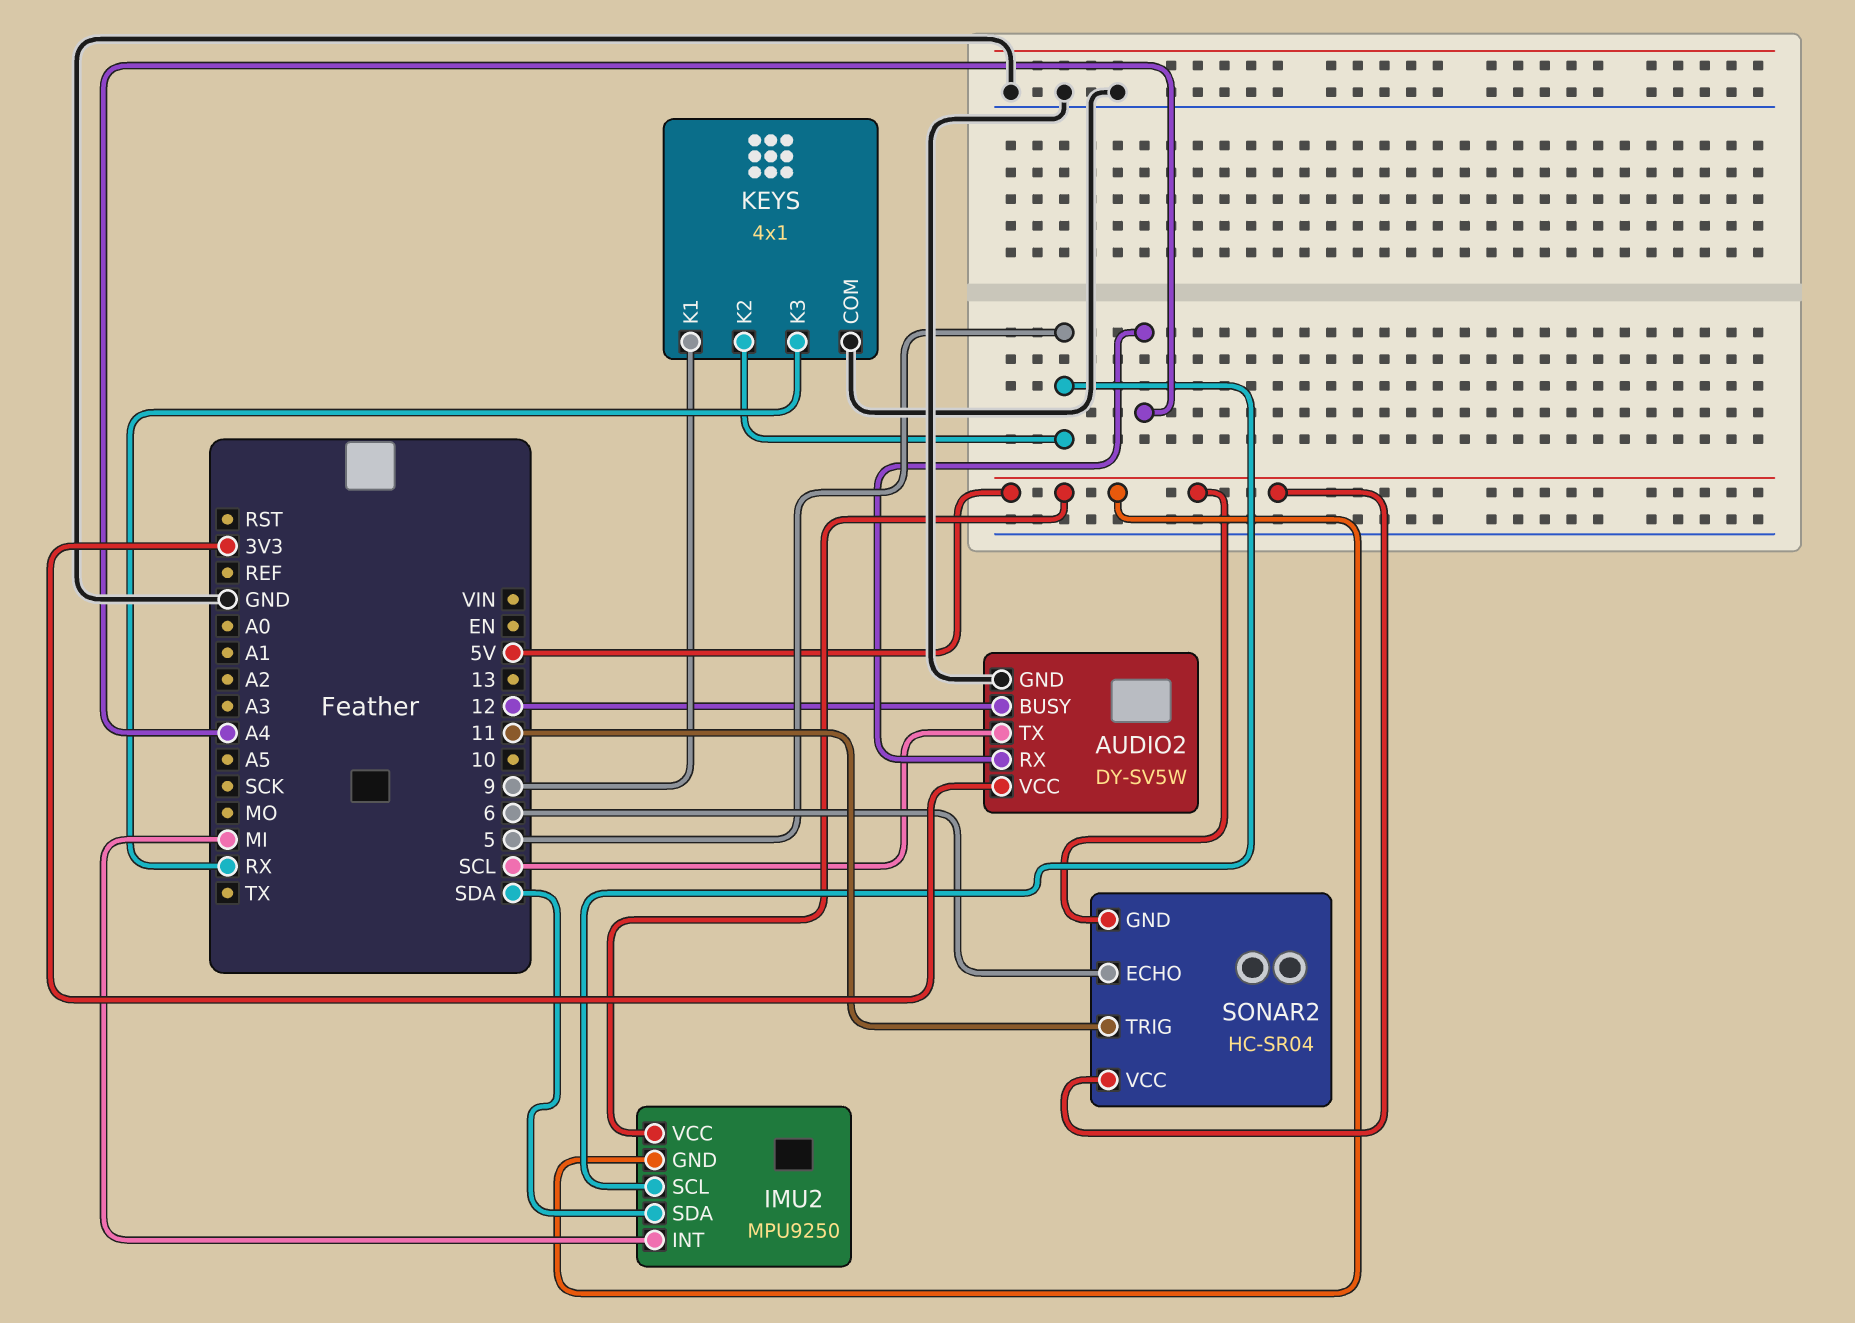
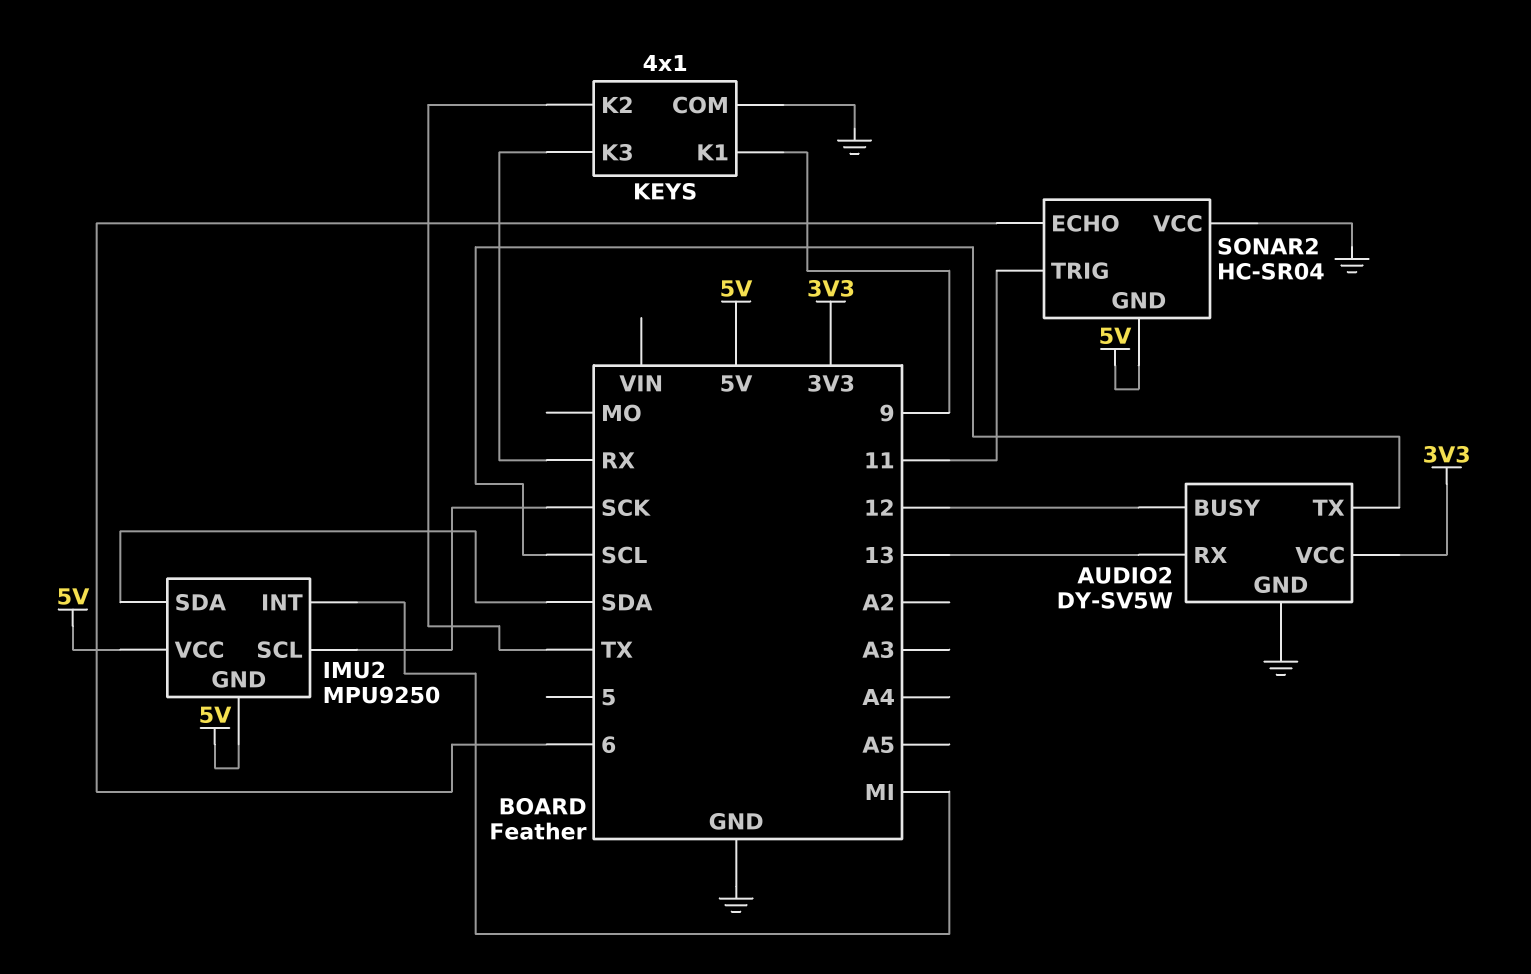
AUDIO2 pin RX: A4 -> 13
IMU2 pin SCL: 5 -> SCK
KEYS pin K2: 5 -> TX
SONAR2 pin VCC: 5V -> GND

